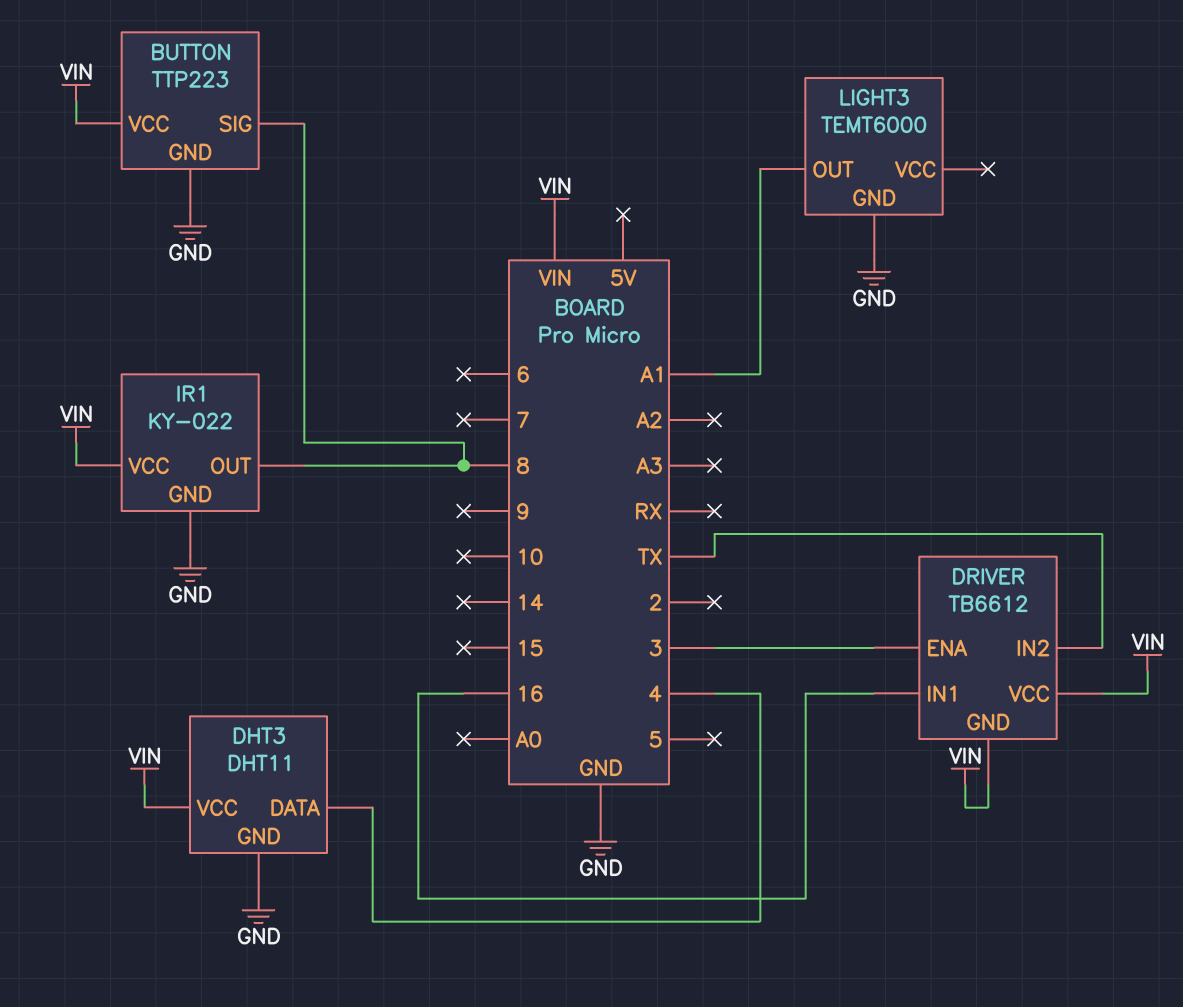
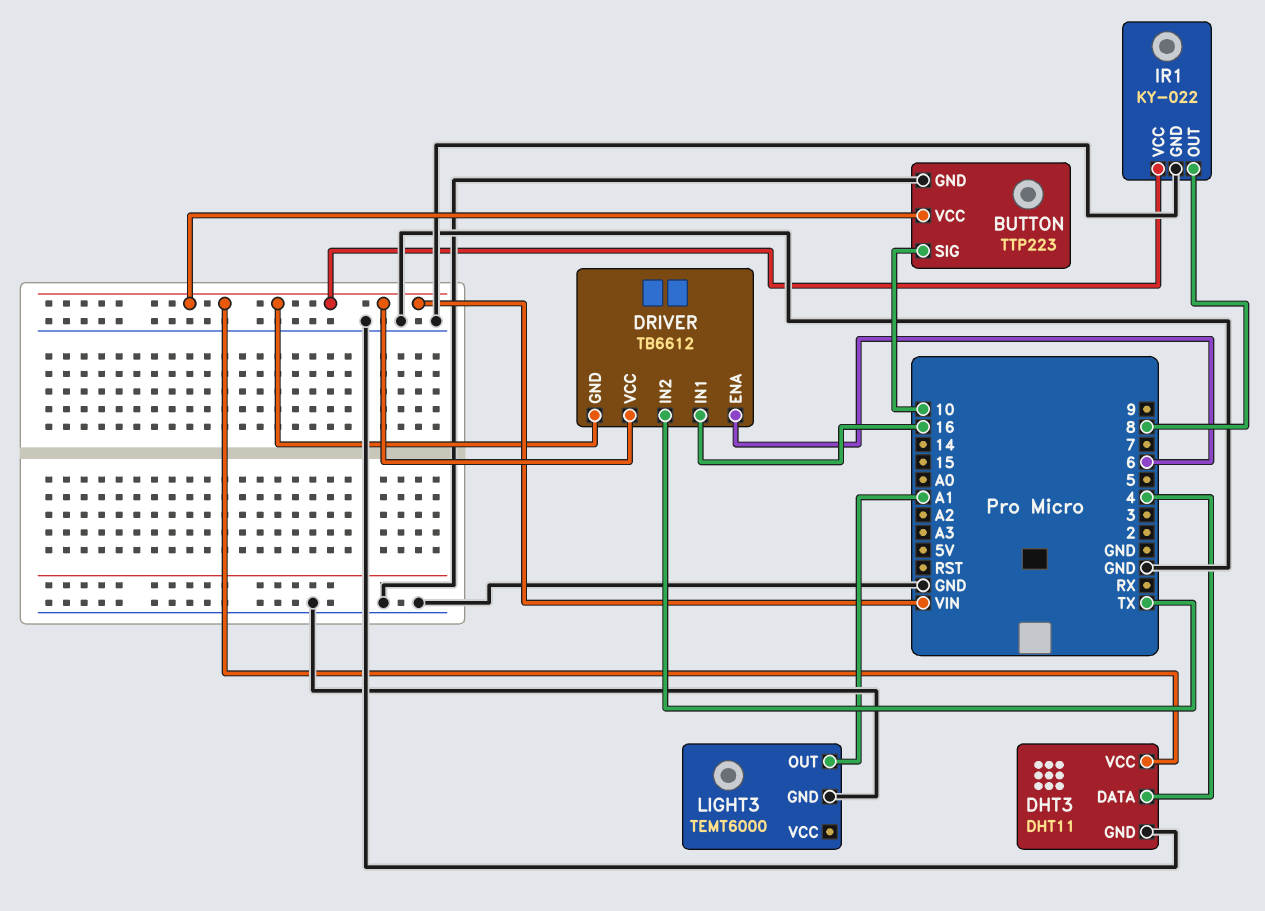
BUTTON pin SIG: 8 -> 10
DRIVER pin ENA: 3 -> 6

